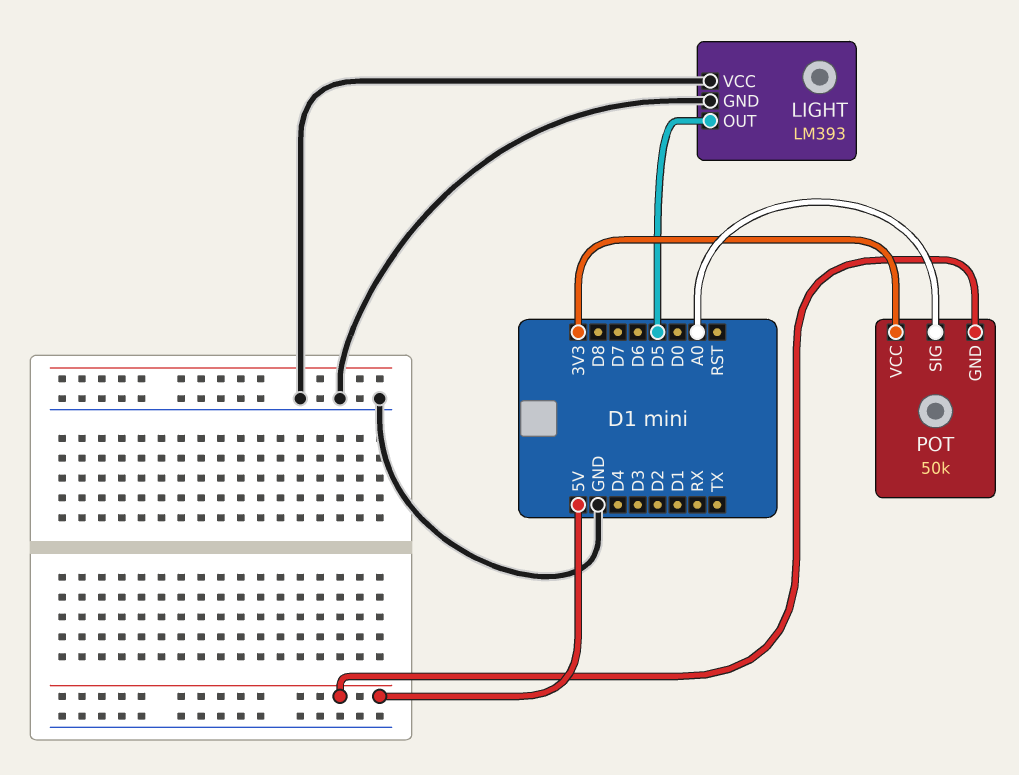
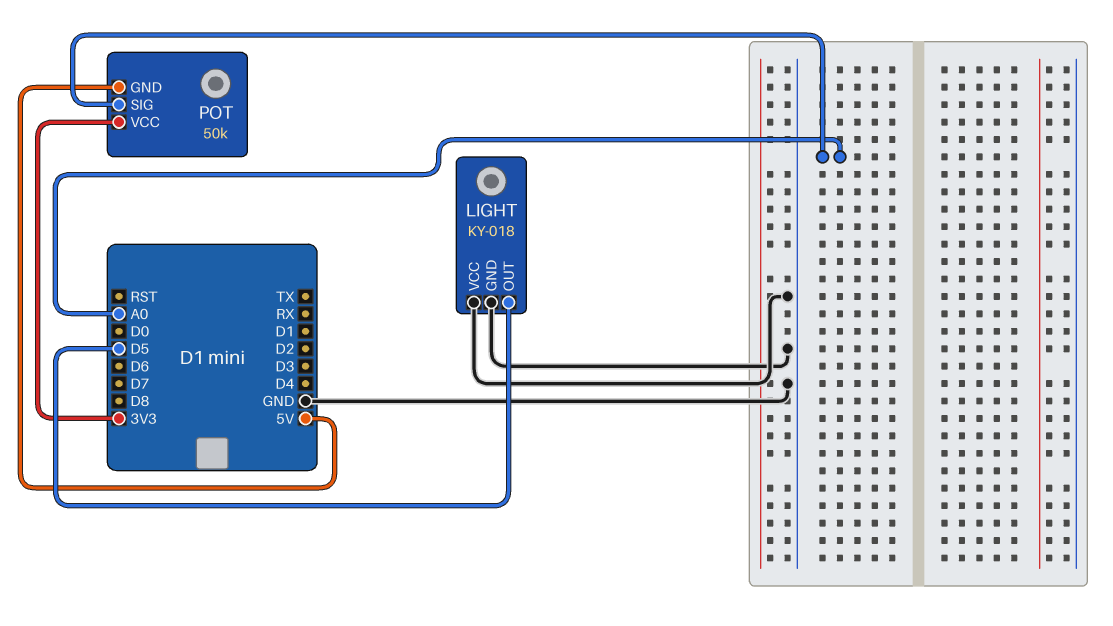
LIGHT: LM393 -> KY-018

